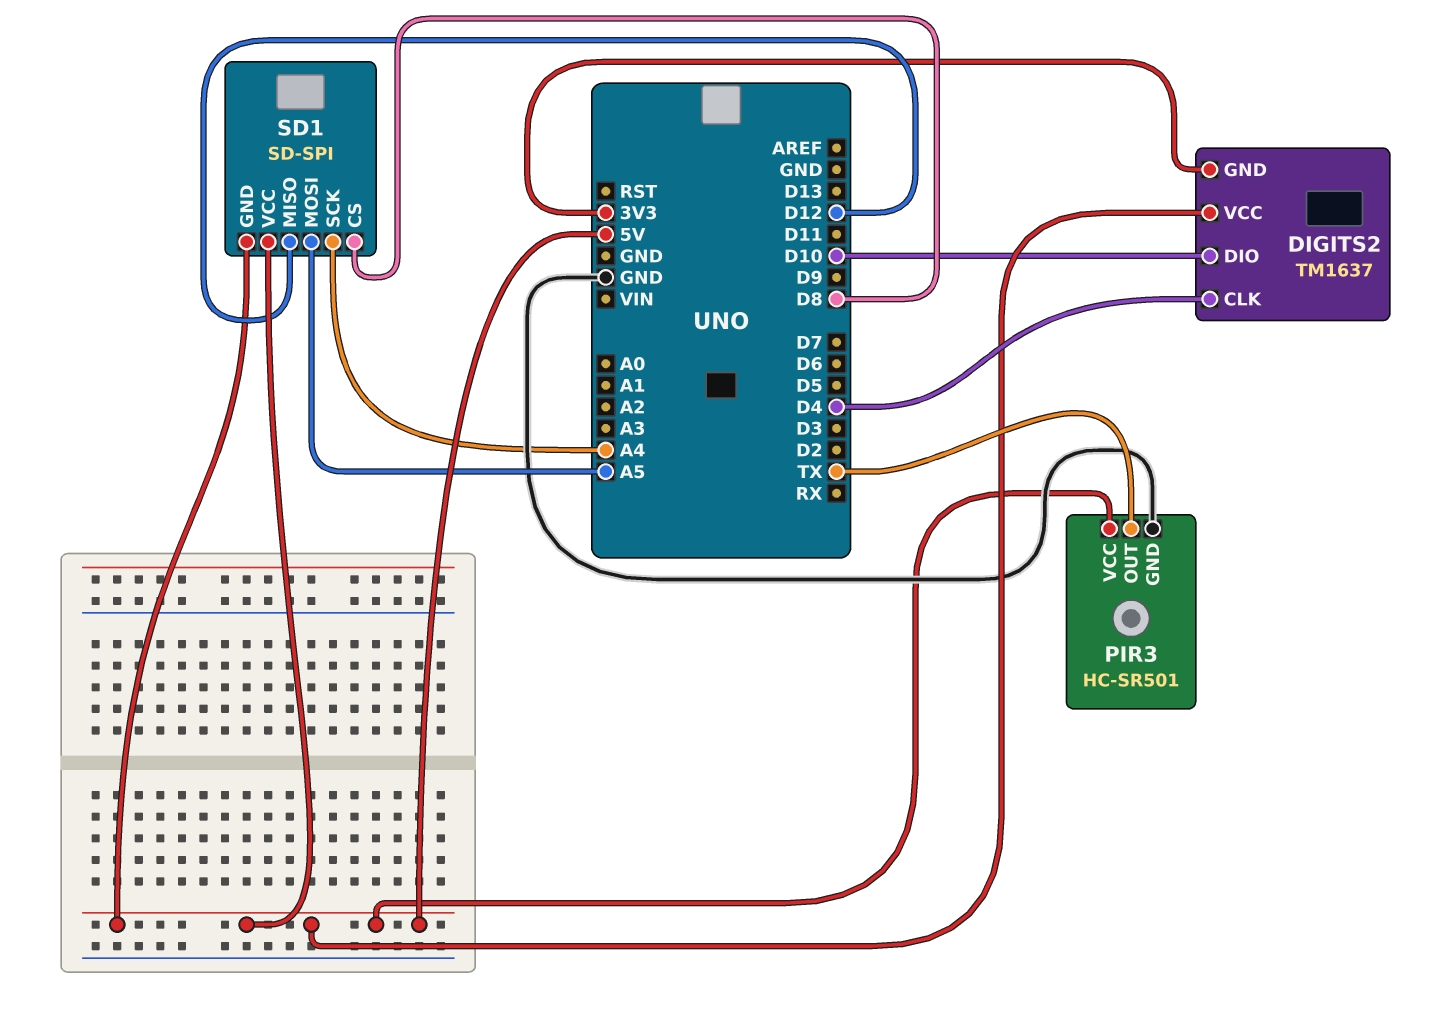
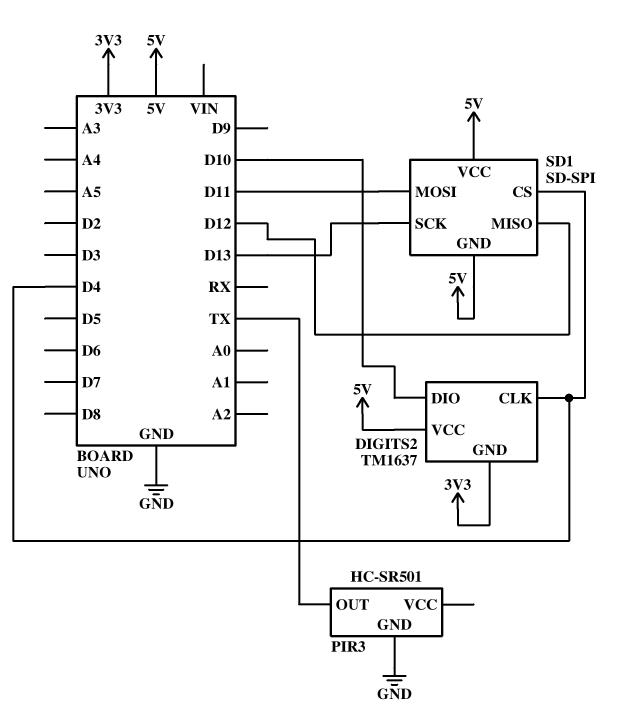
PIR3 pin VCC: 5V -> none
SD1 pin CS: D8 -> D4
SD1 pin MOSI: A5 -> D11
SD1 pin SCK: A4 -> D13

